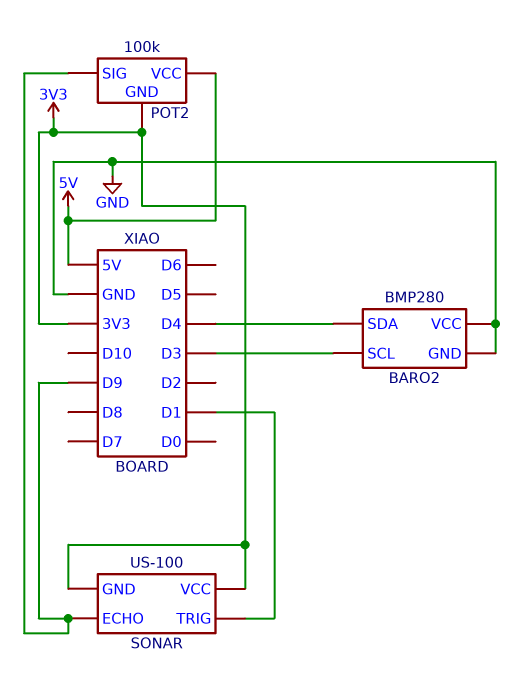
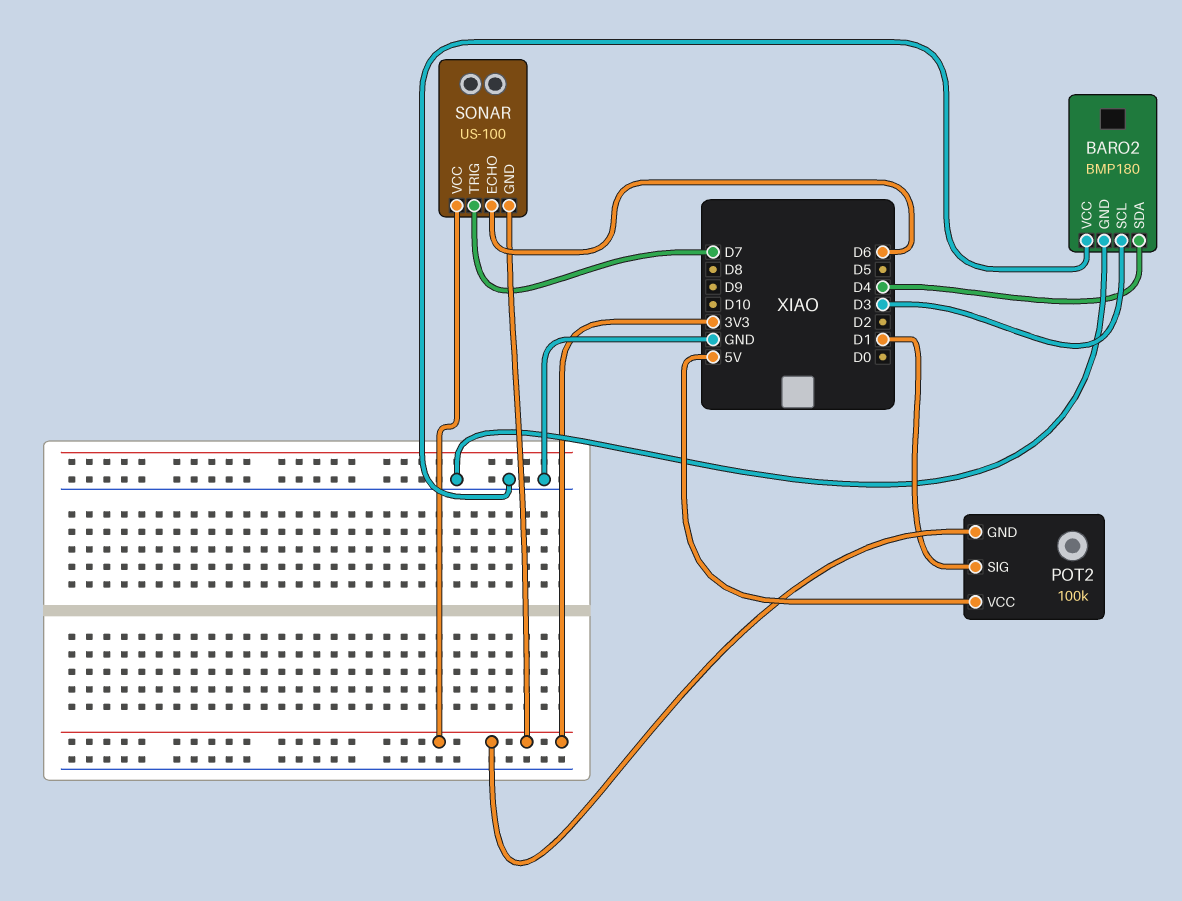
BARO2: BMP280 -> BMP180
POT2 pin SIG: D9 -> D1
SONAR pin ECHO: D9 -> D6
SONAR pin TRIG: D1 -> D7

